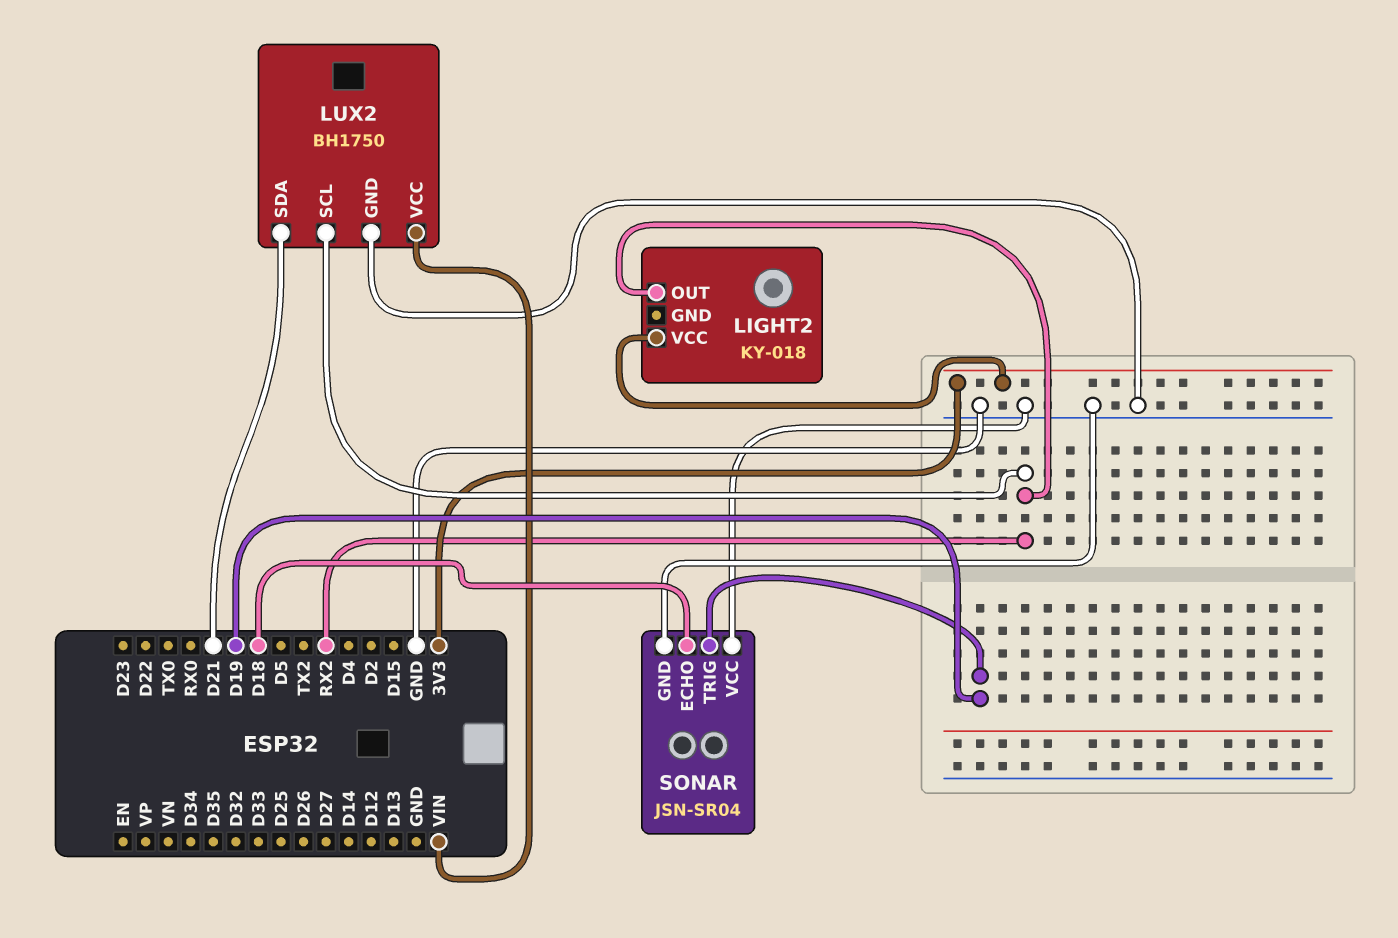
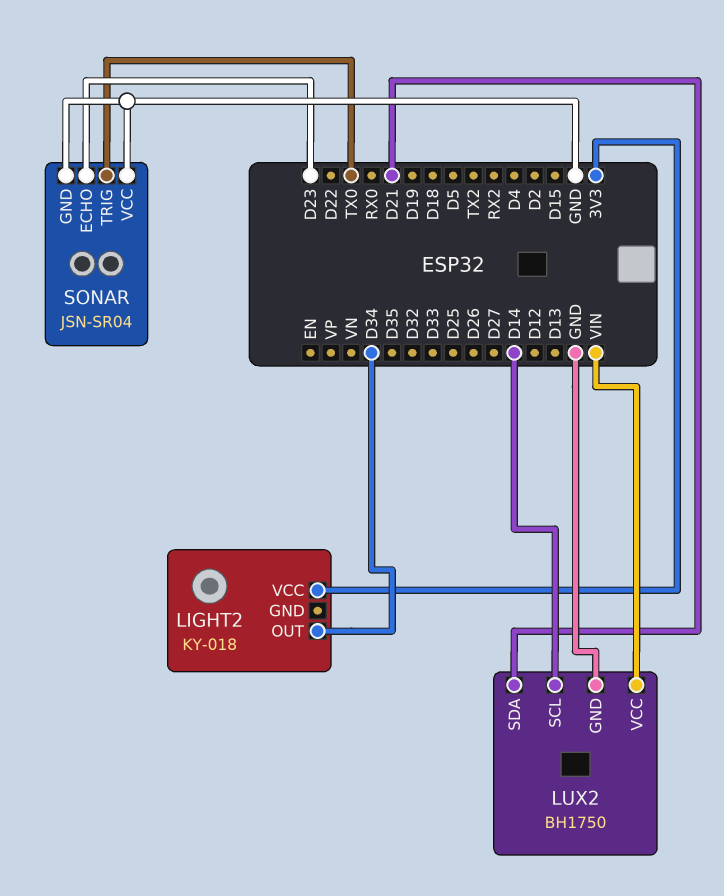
LIGHT2 pin OUT: RX2 -> D34
LUX2 pin SCL: RX2 -> D14
SONAR pin ECHO: D18 -> D23
SONAR pin TRIG: D19 -> TX0

